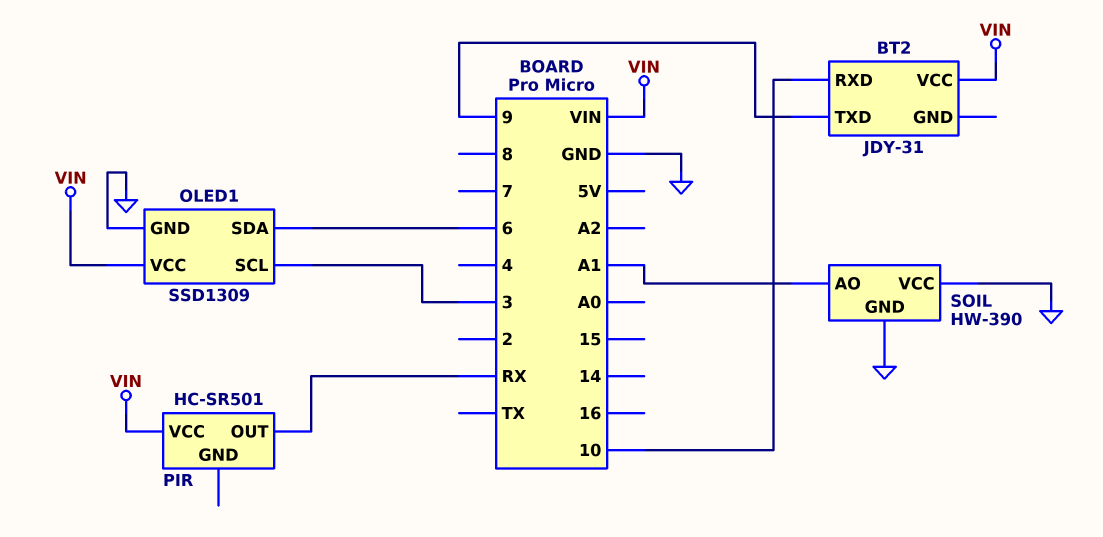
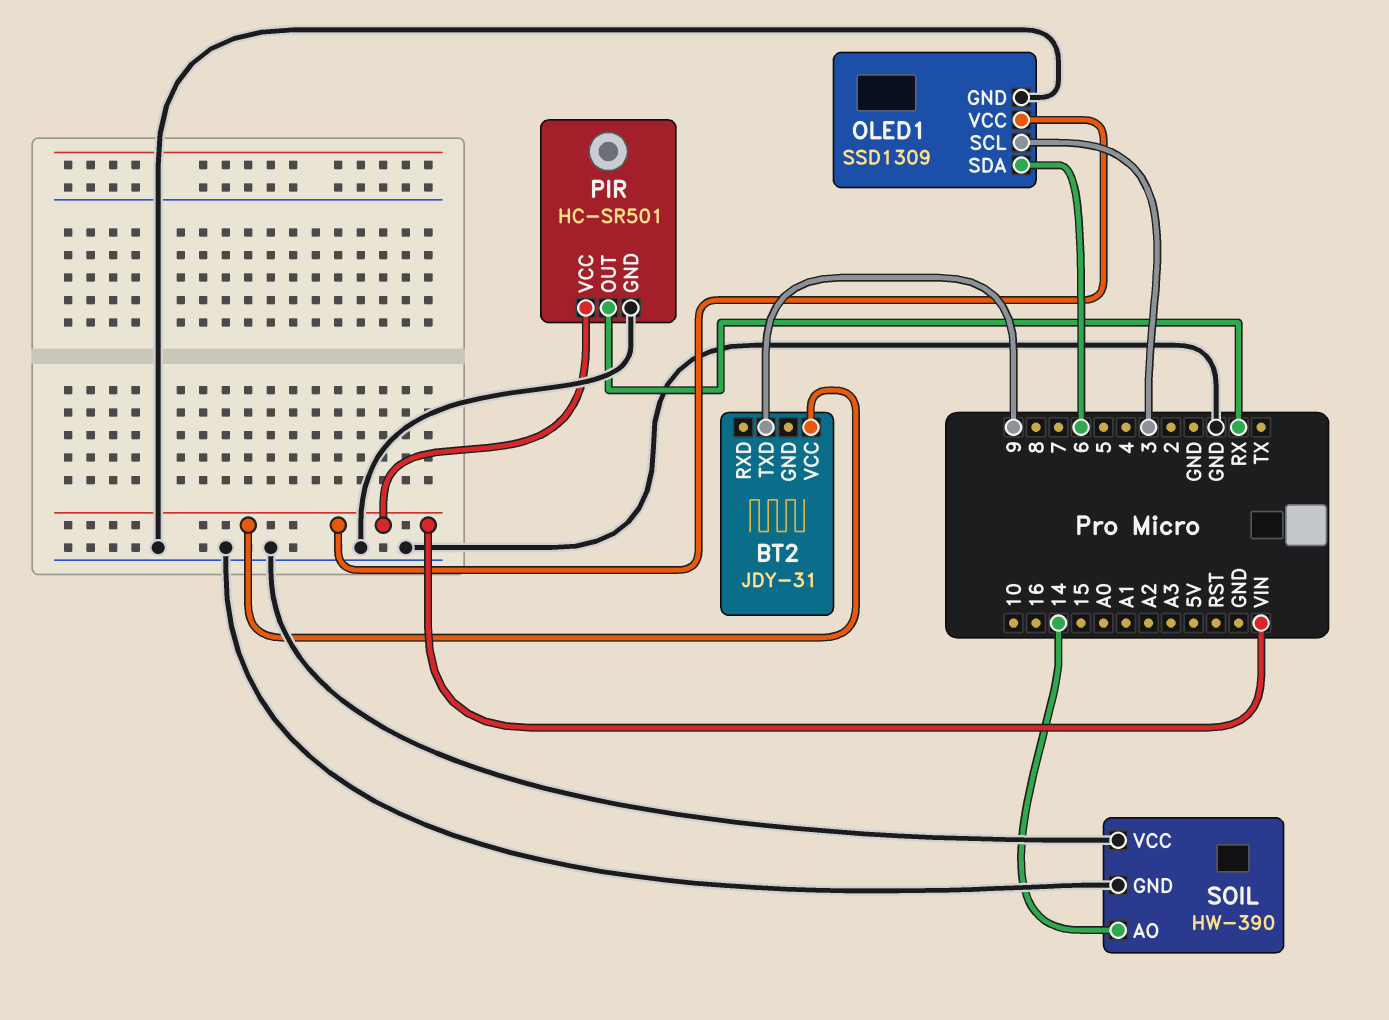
BT2 pin RXD: 10 -> none
PIR pin GND: none -> GND
SOIL pin AO: A1 -> 14

